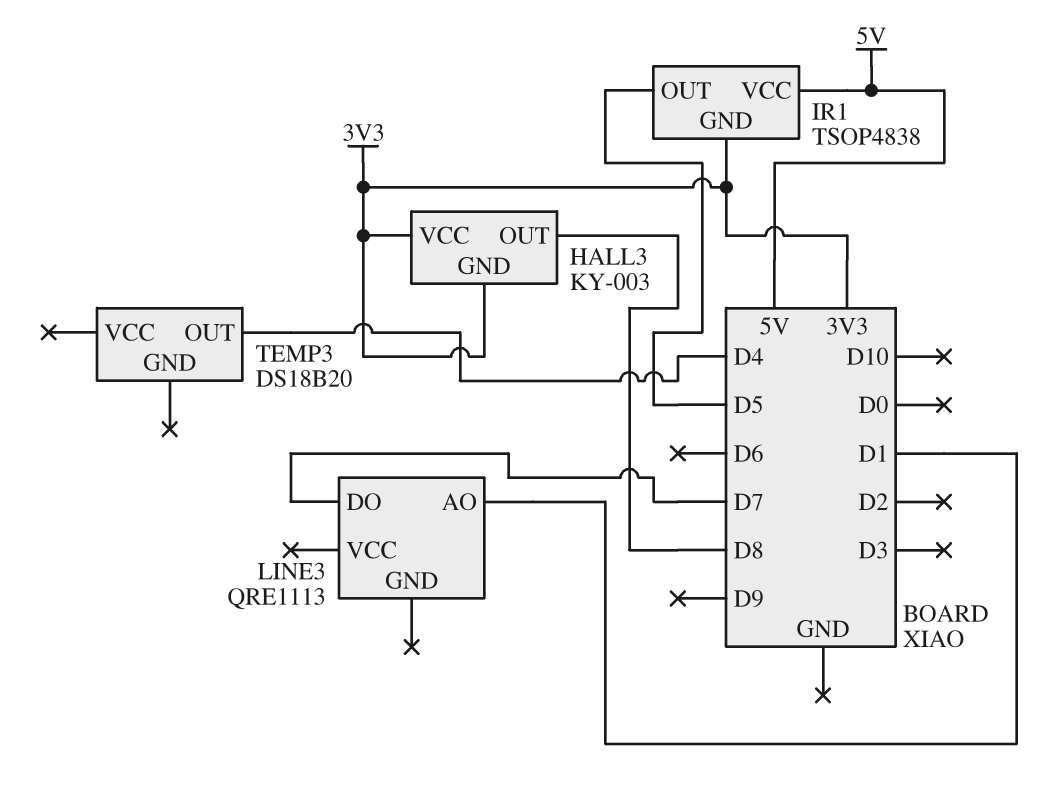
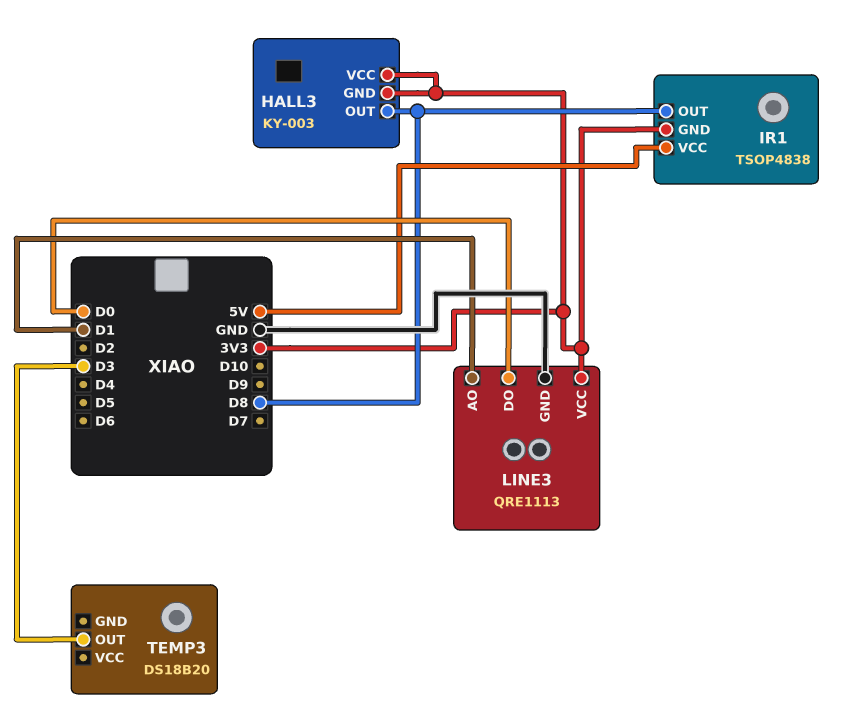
IR1 pin OUT: D5 -> D8
LINE3 pin DO: D7 -> D0
LINE3 pin GND: none -> GND
LINE3 pin VCC: none -> 3V3
TEMP3 pin OUT: D4 -> D3

